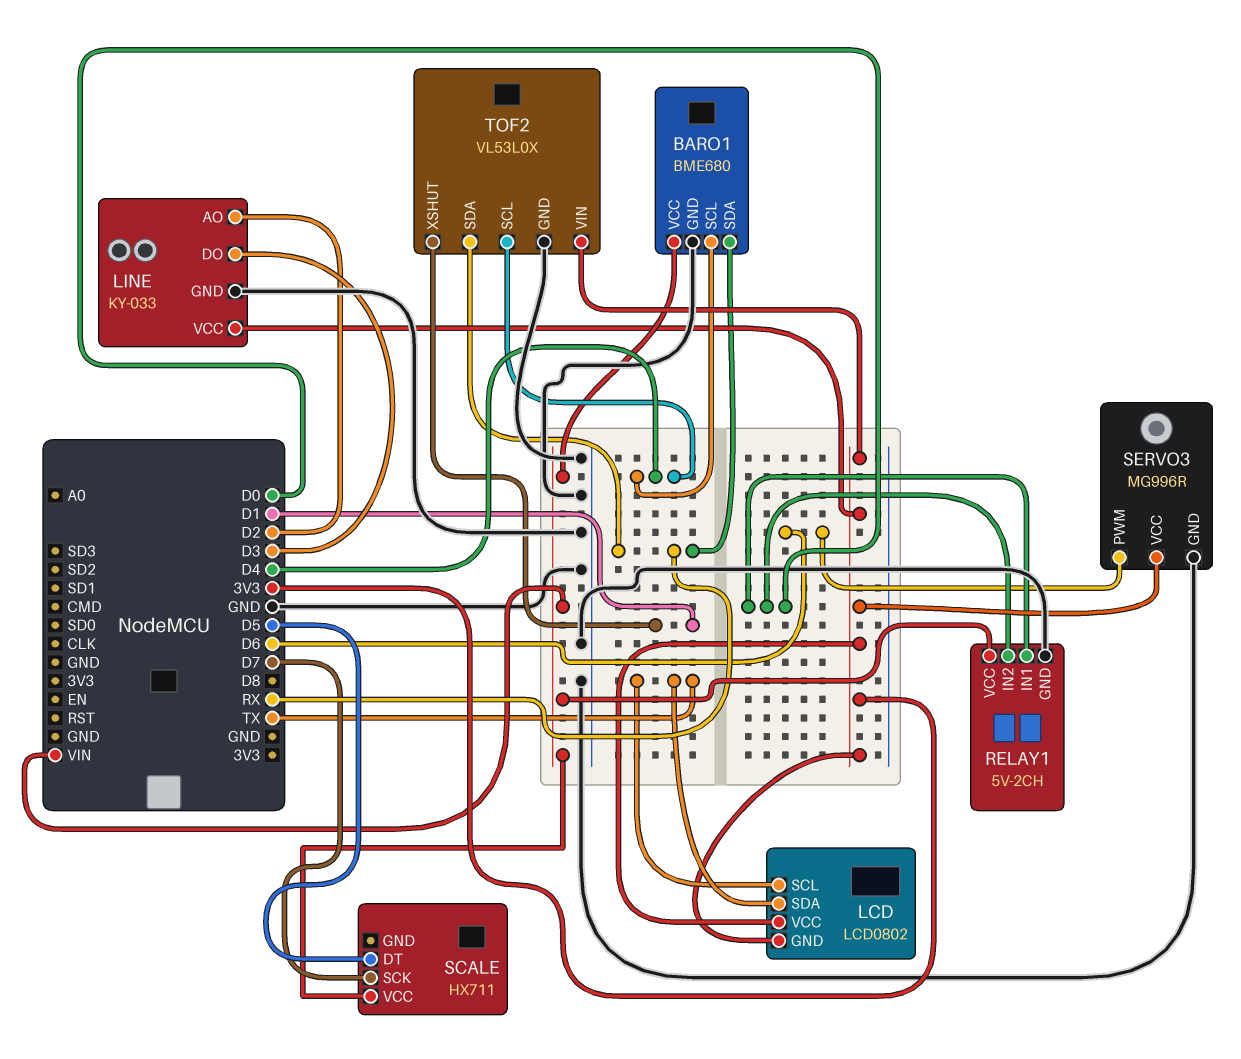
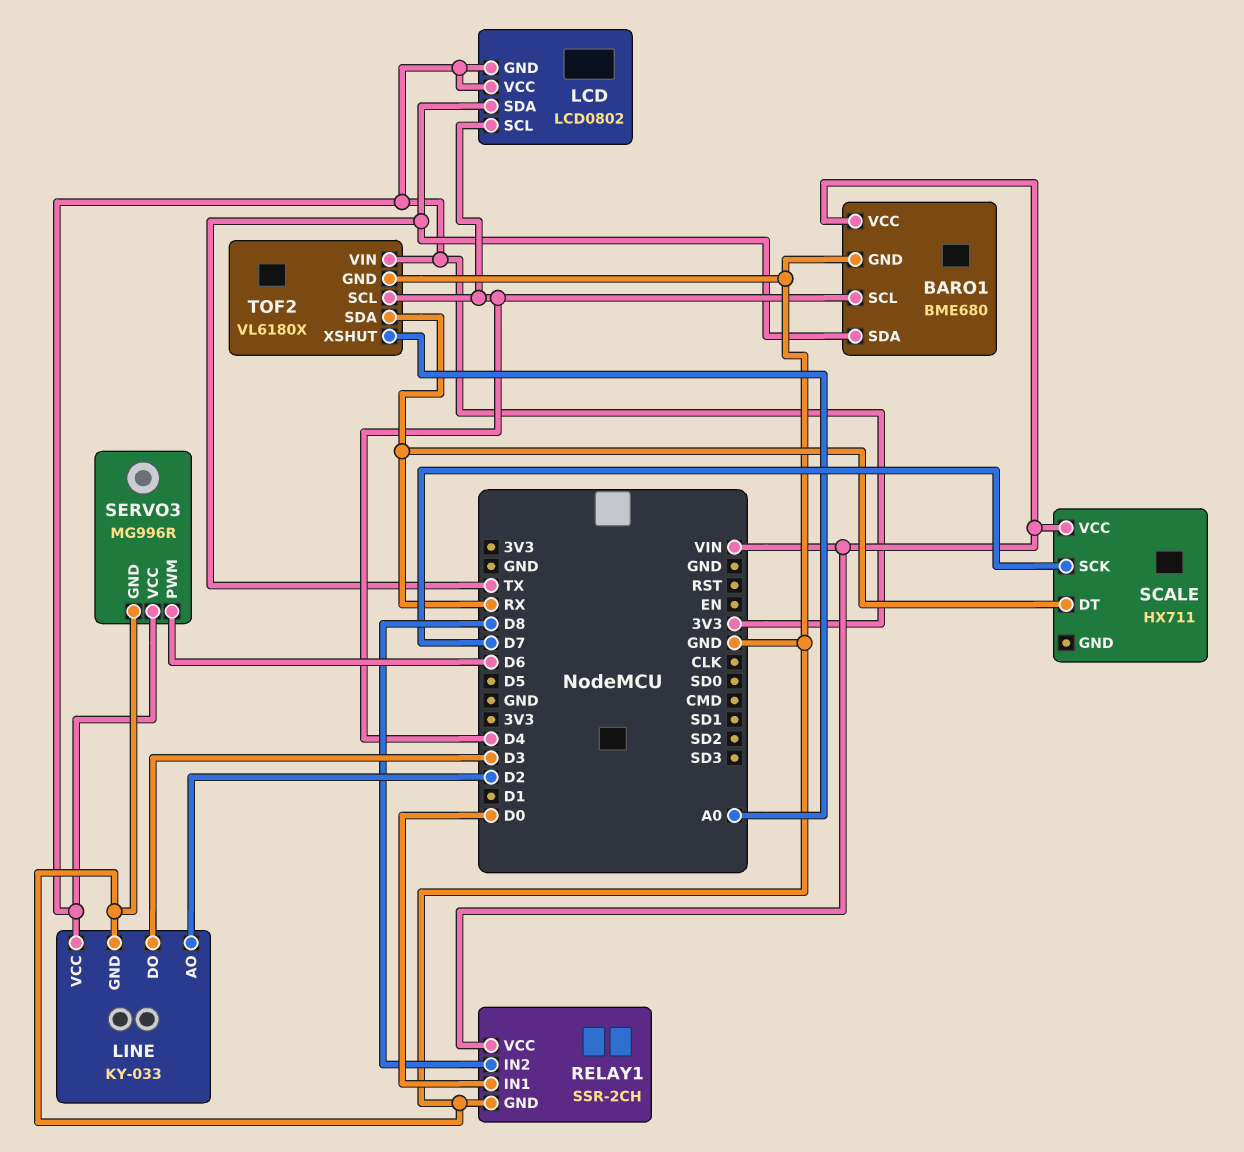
BARO1 pin SDA: RX -> TX
LCD pin SCL: TX -> D4
RELAY1: 5V-2CH -> SSR-2CH
RELAY1 pin IN2: D0 -> D8
SCALE pin DT: D5 -> RX
TOF2: VL53L0X -> VL6180X
TOF2 pin XSHUT: D1 -> A0

